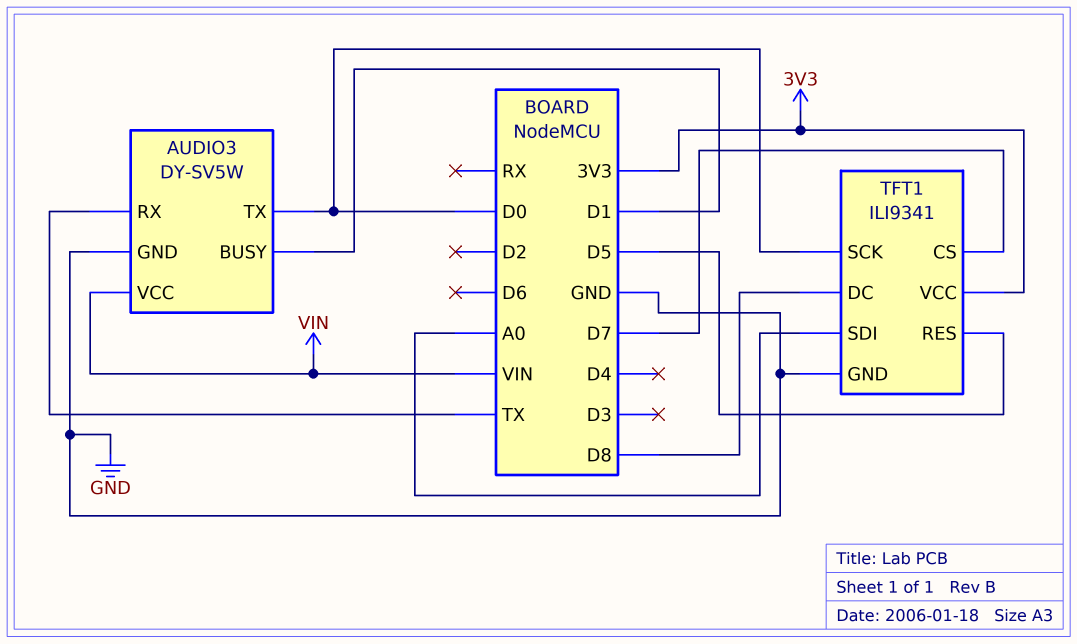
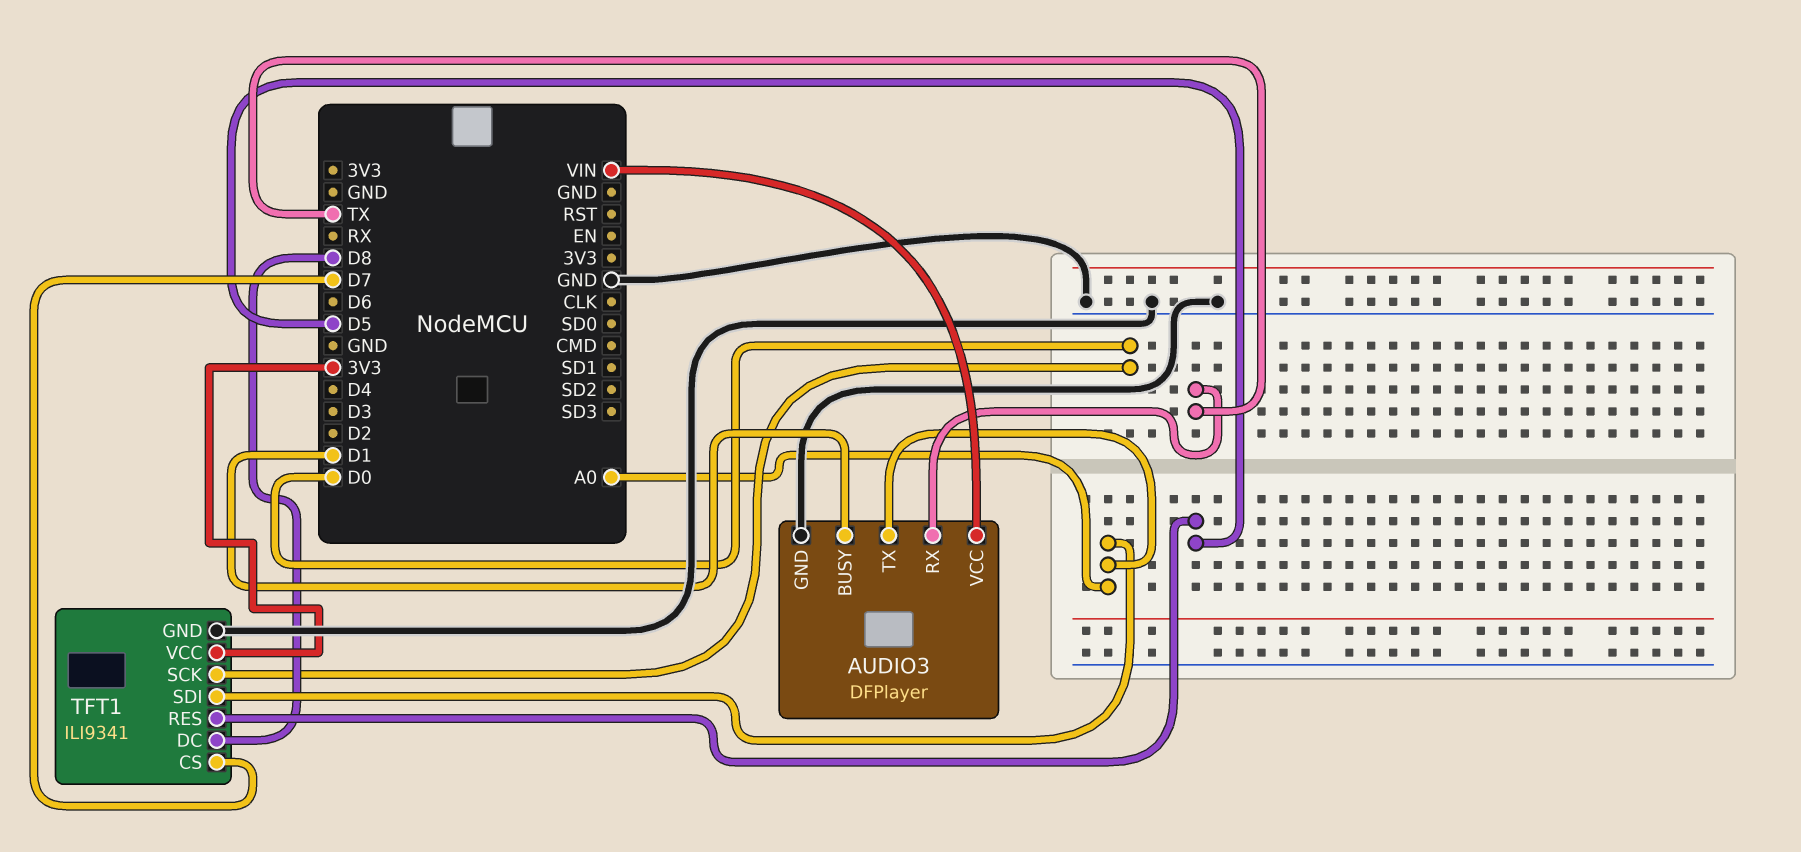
AUDIO3: DY-SV5W -> DFPlayer
AUDIO3 pin TX: D0 -> A0

